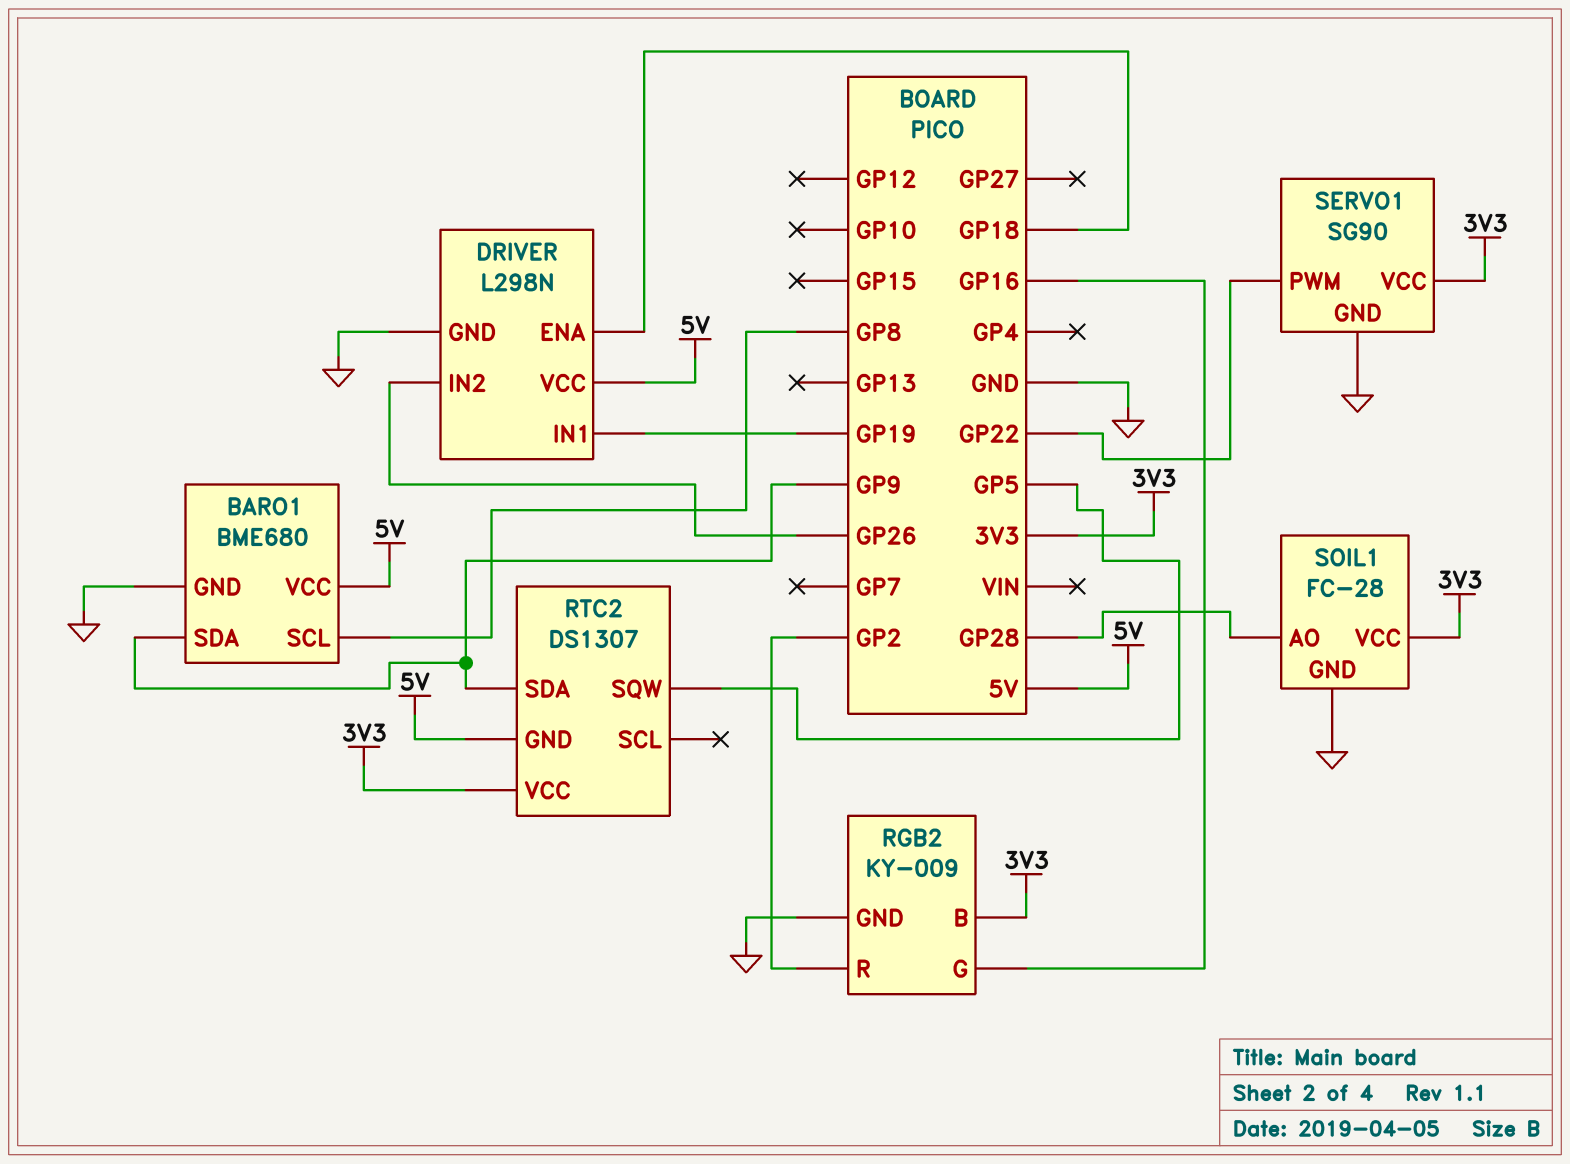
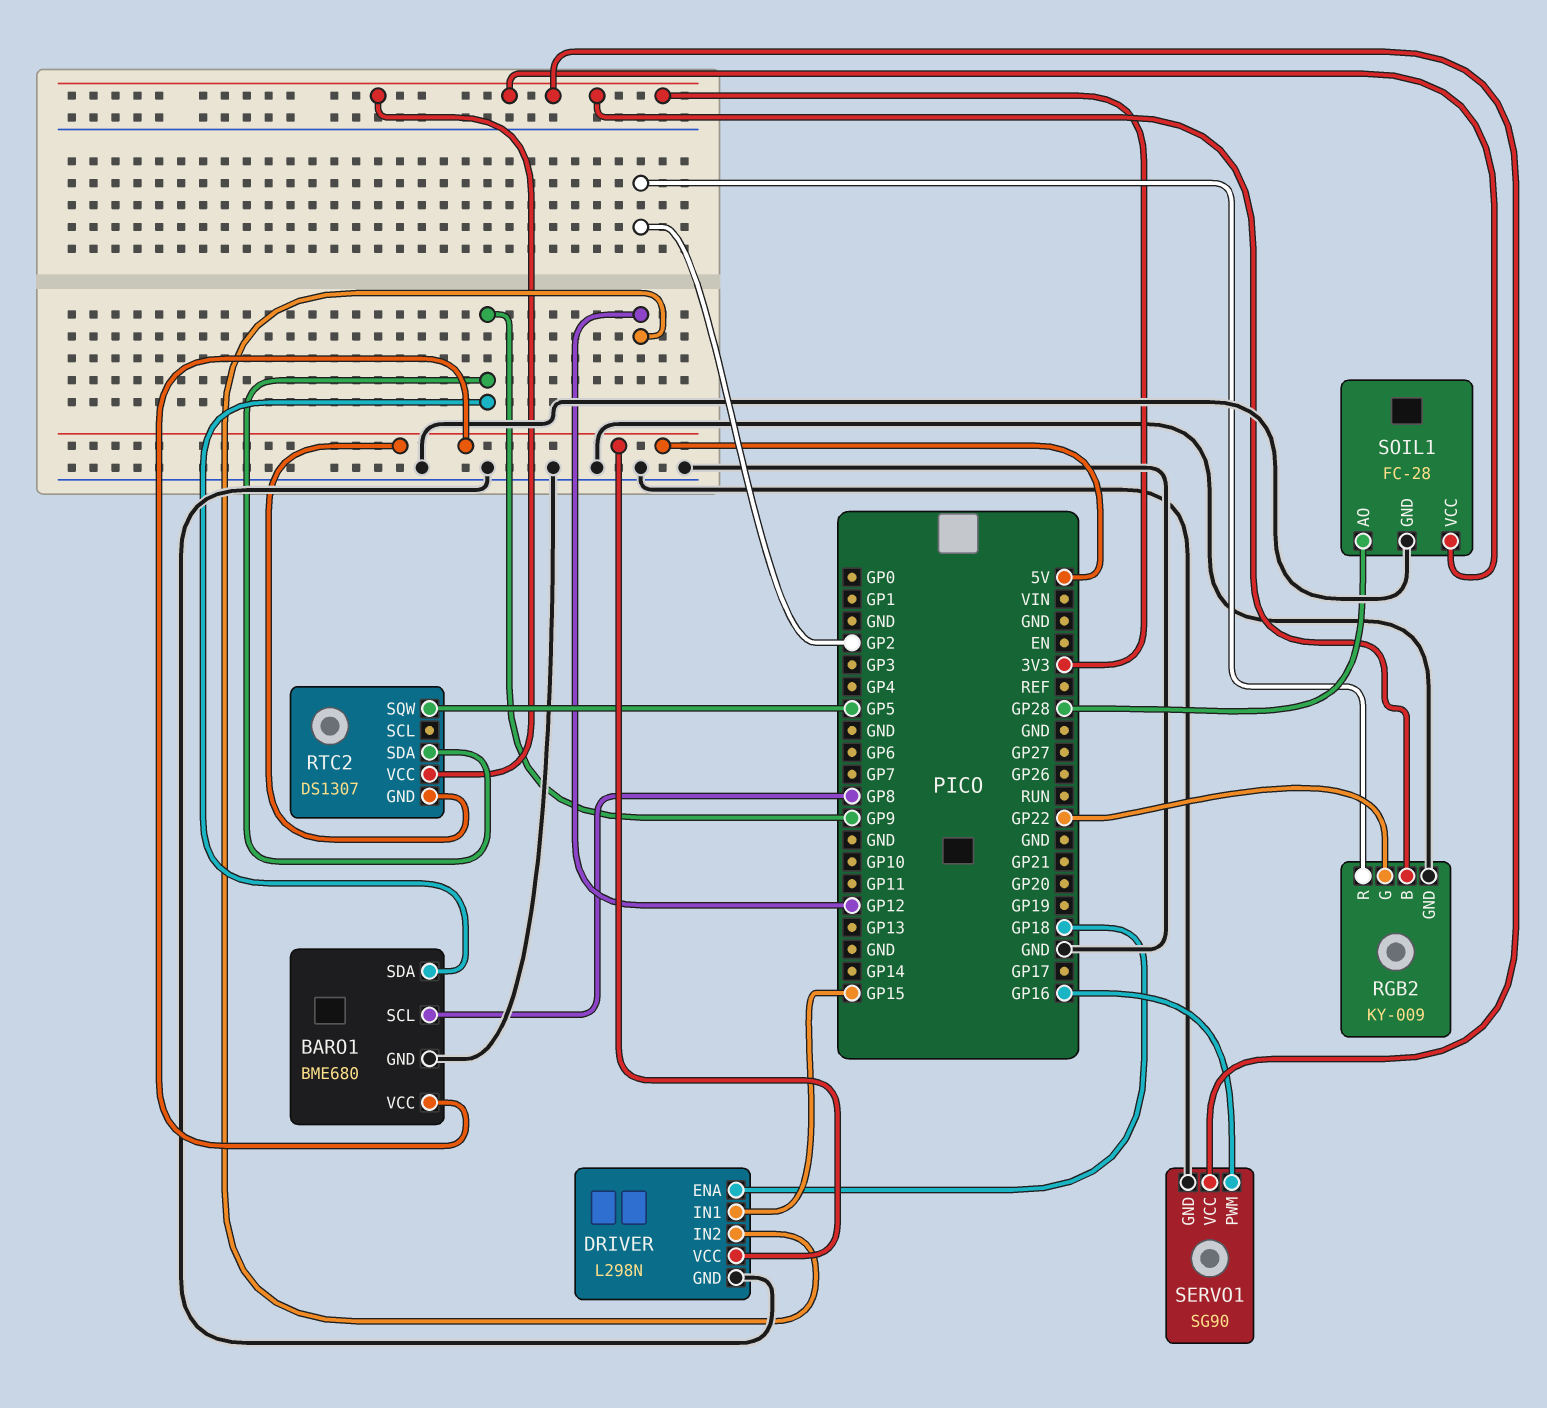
DRIVER pin IN1: GP19 -> GP15
DRIVER pin IN2: GP26 -> GP12
RGB2 pin G: GP16 -> GP22
SERVO1 pin PWM: GP22 -> GP16

